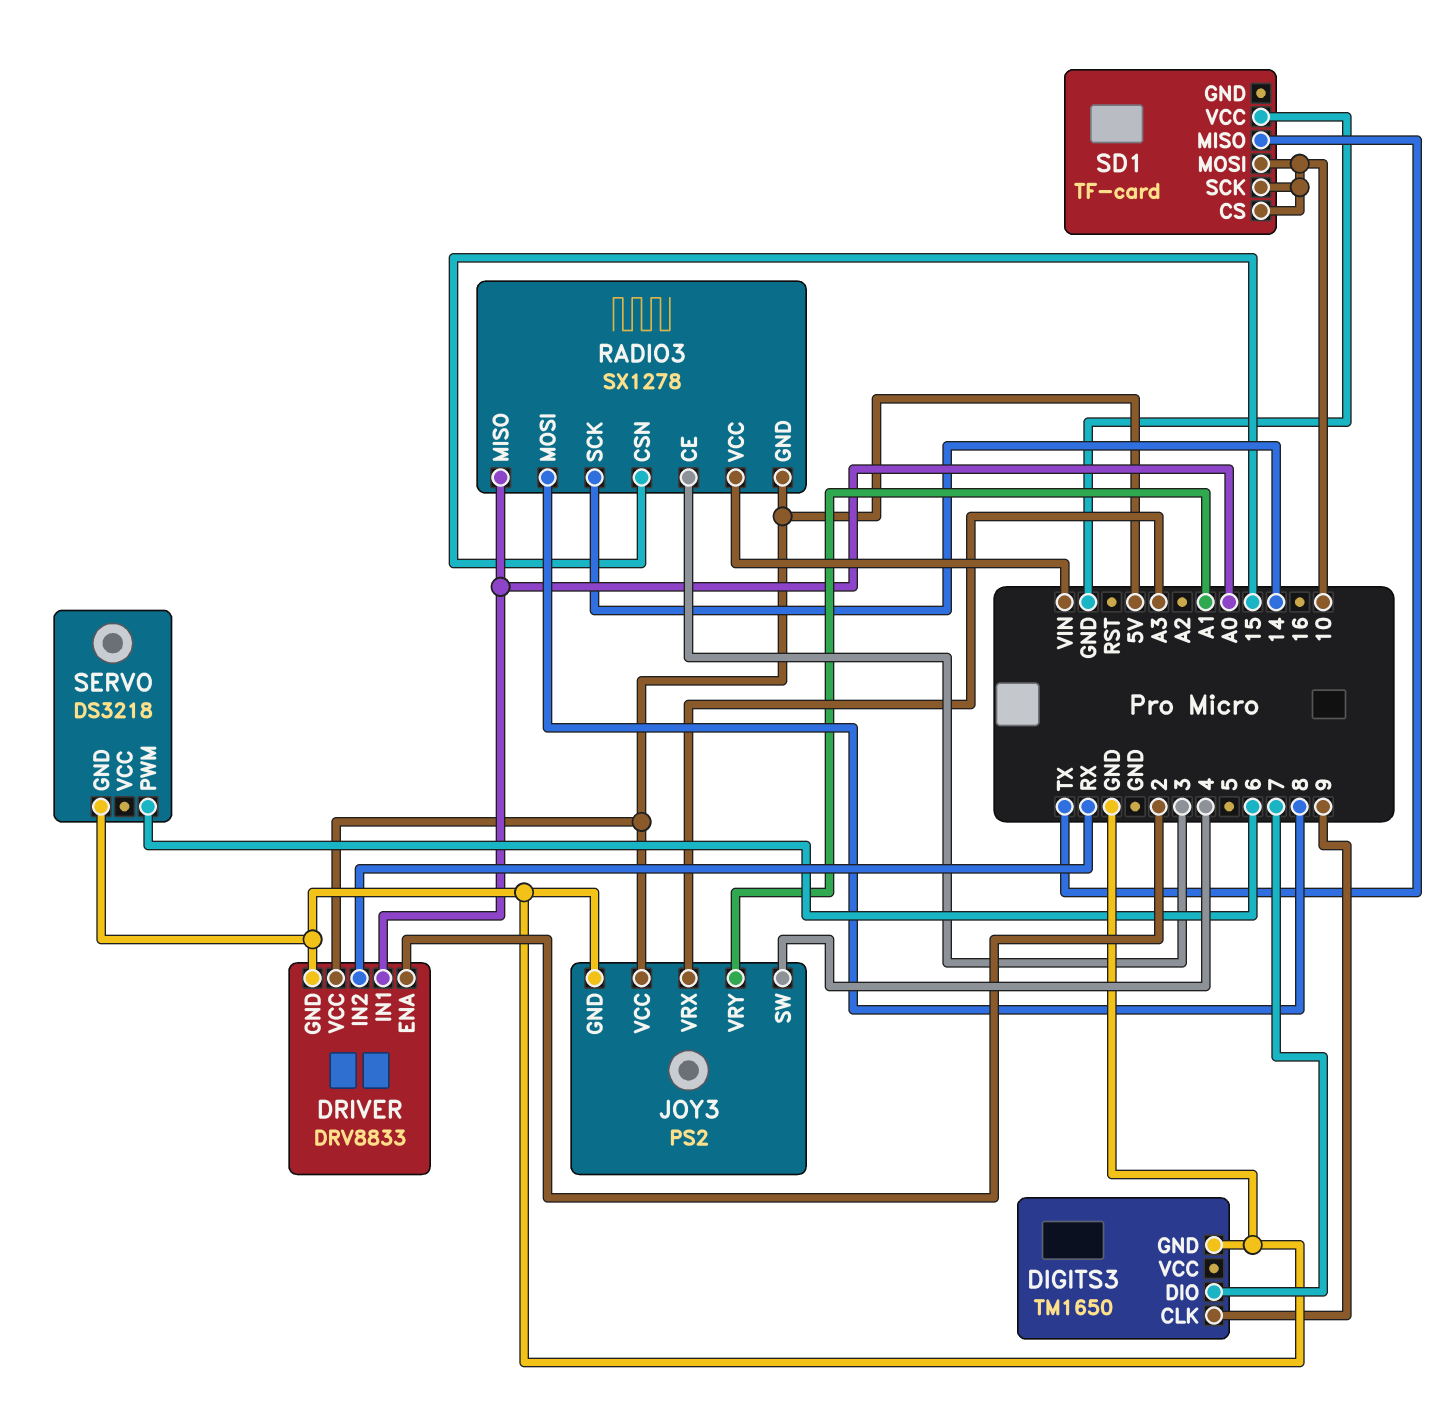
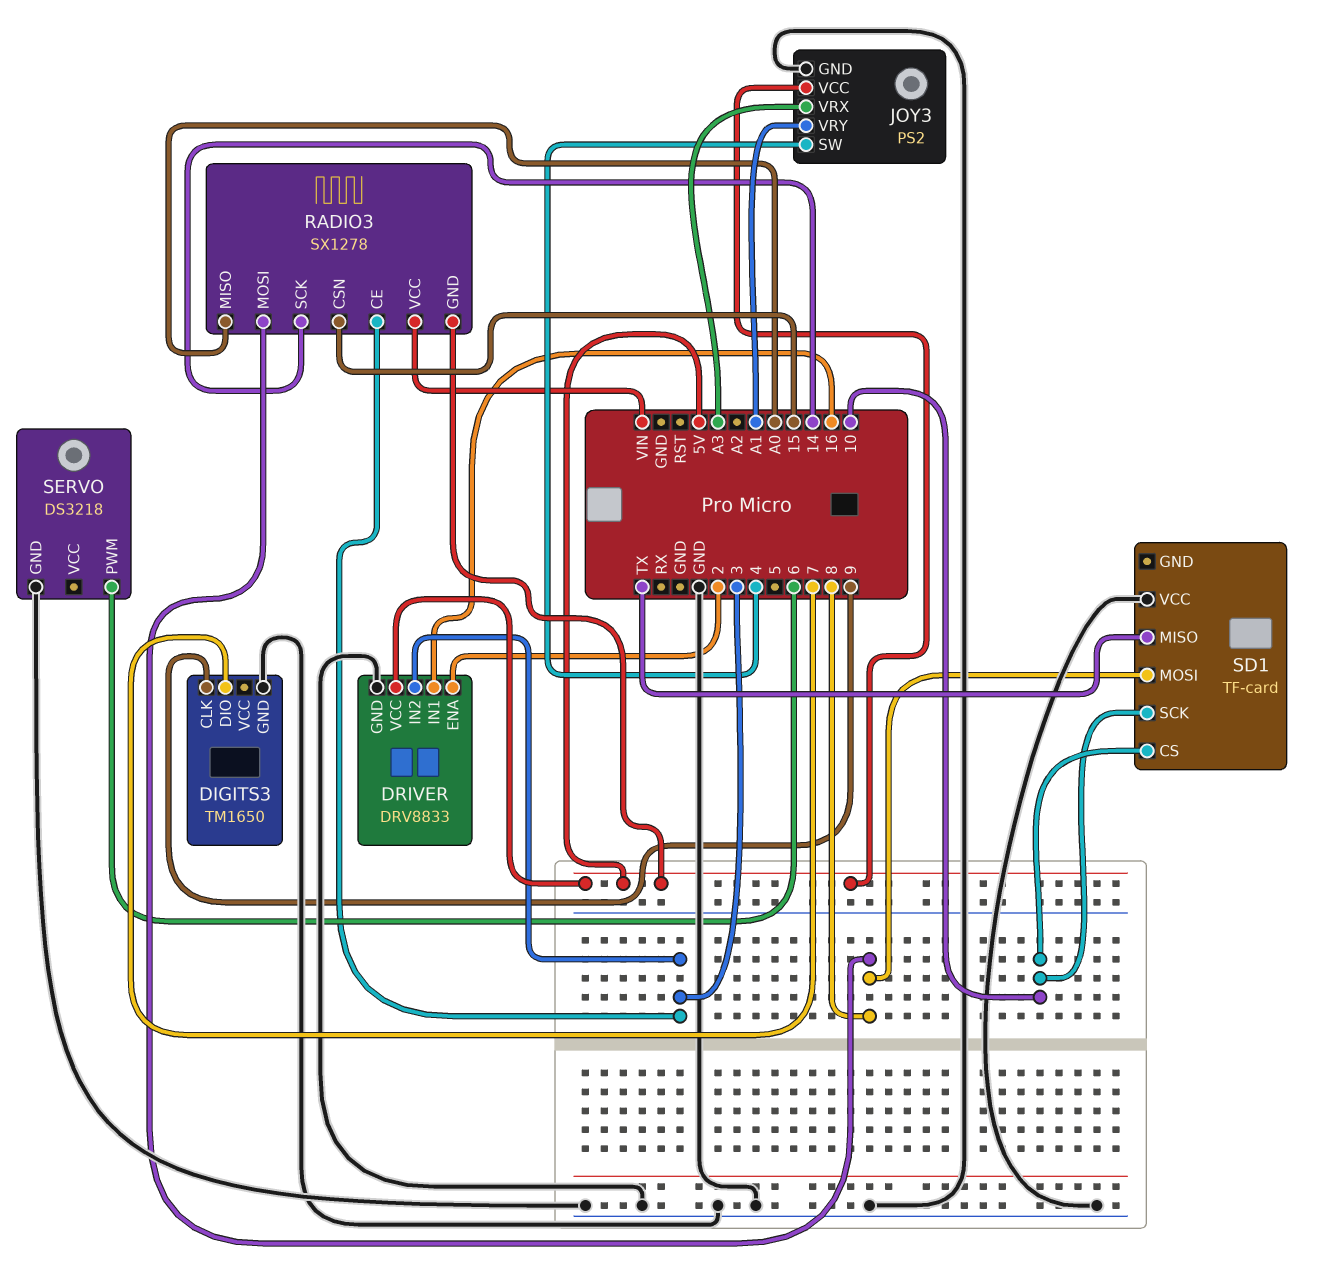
DRIVER pin IN1: A0 -> 16
DRIVER pin IN2: RX -> 3
SD1 pin MOSI: 10 -> 8

